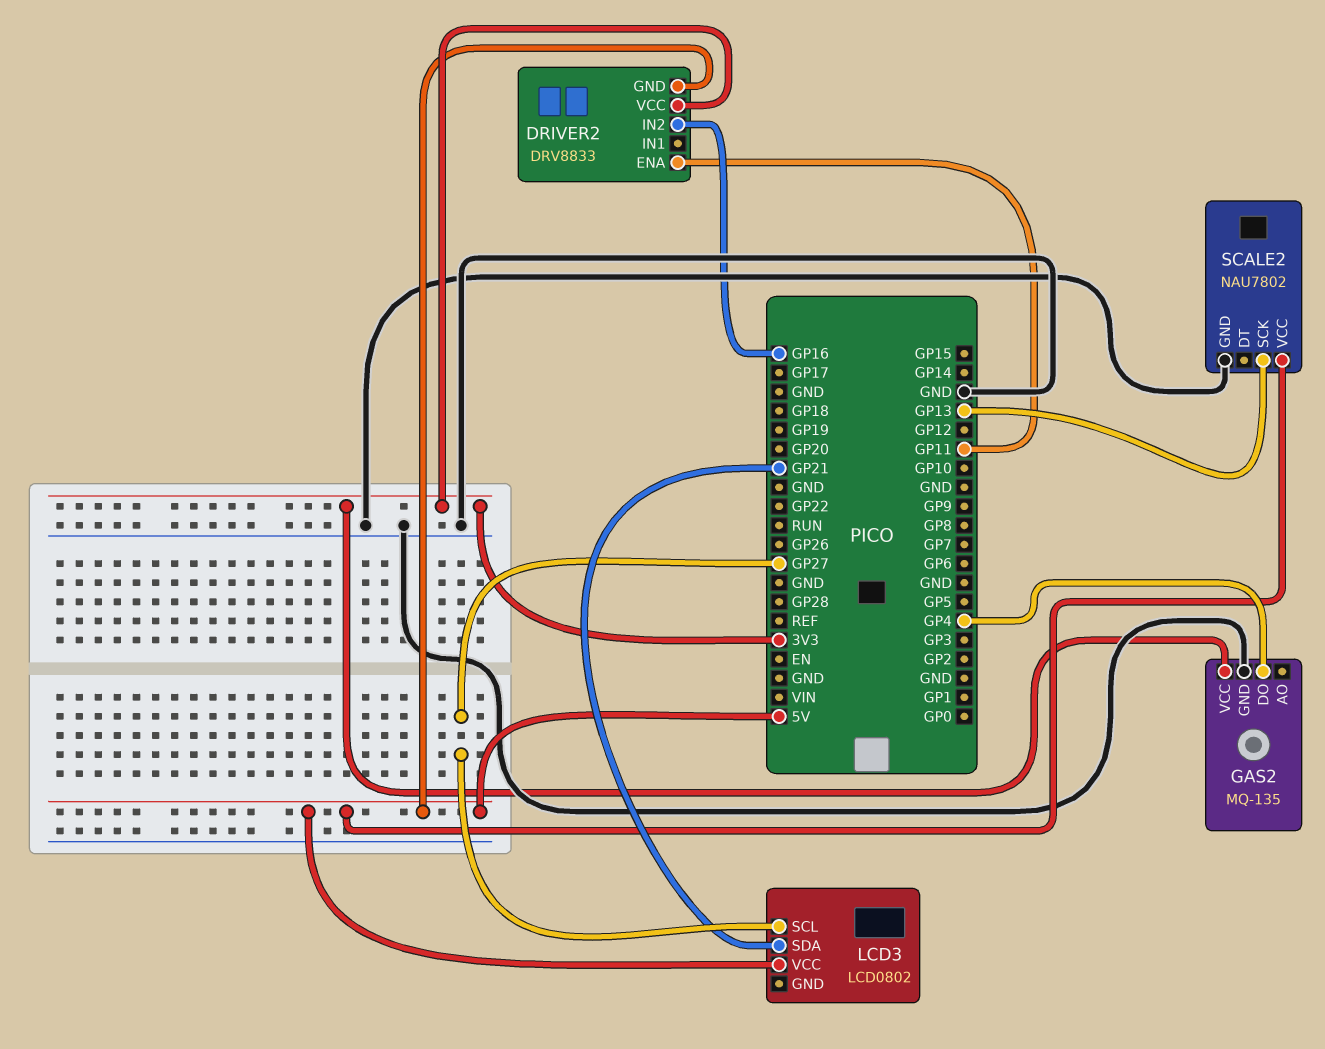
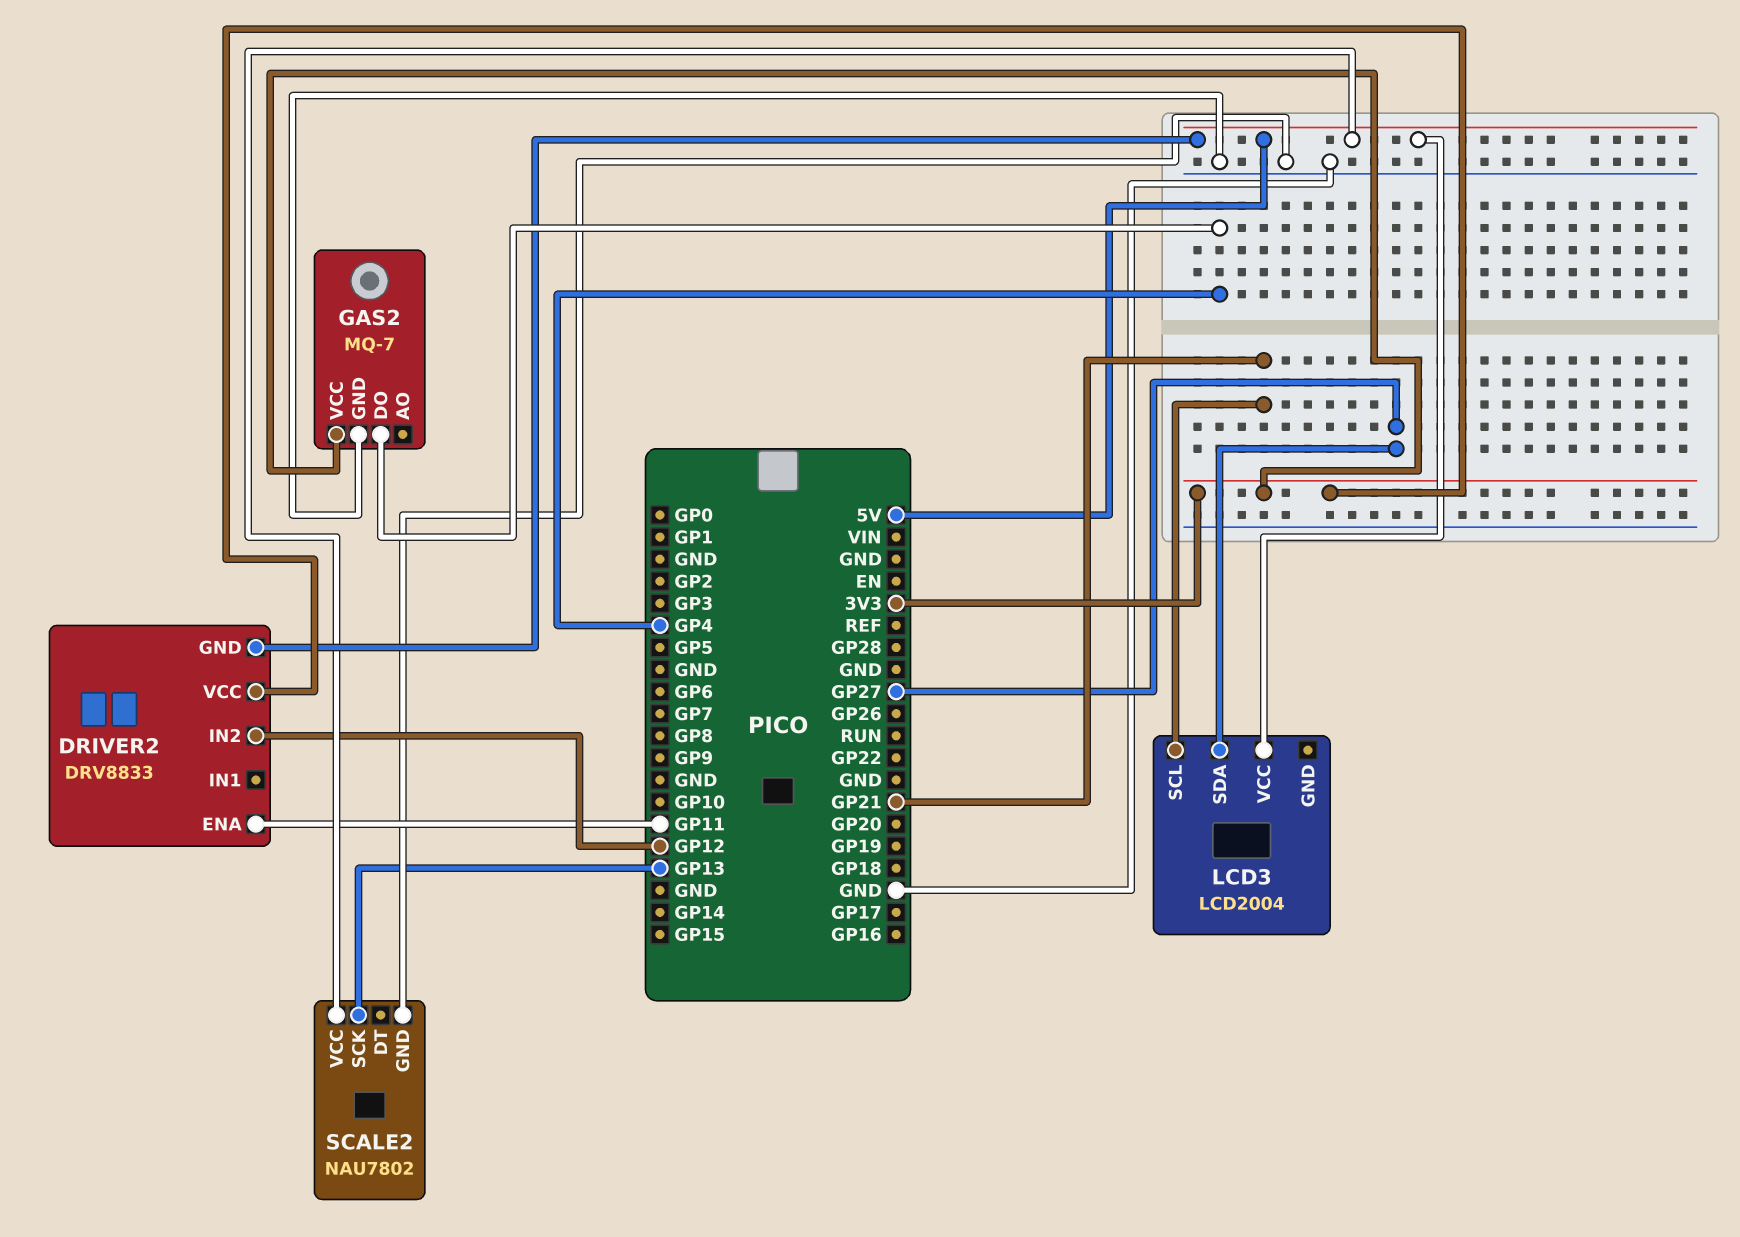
DRIVER2 pin IN2: GP16 -> GP12
GAS2: MQ-135 -> MQ-7
LCD3: LCD0802 -> LCD2004
LCD3 pin SCL: GP27 -> GP21
LCD3 pin SDA: GP21 -> GP27

